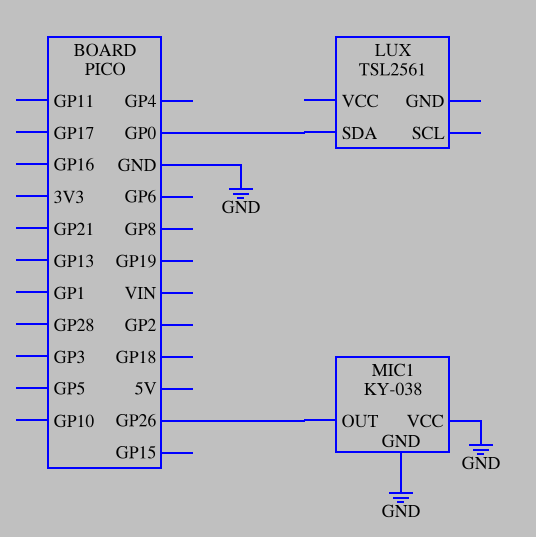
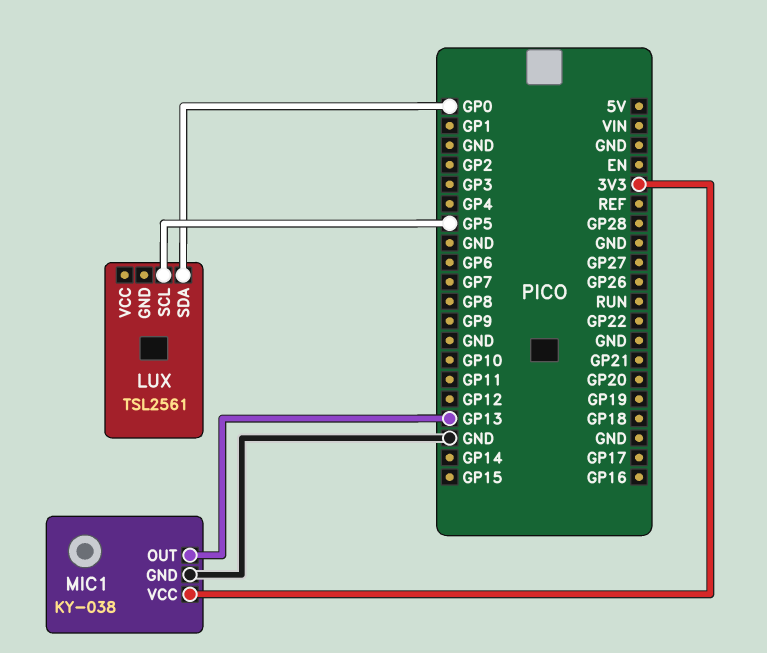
LUX pin SCL: none -> GP5
MIC1 pin OUT: GP26 -> GP13
MIC1 pin VCC: GND -> 3V3

